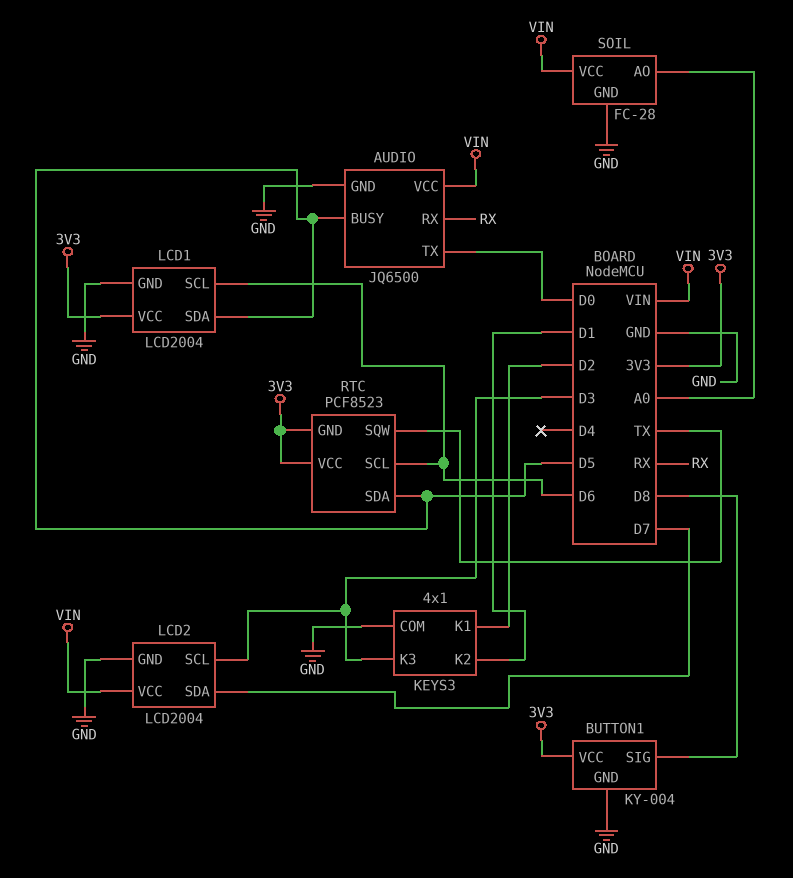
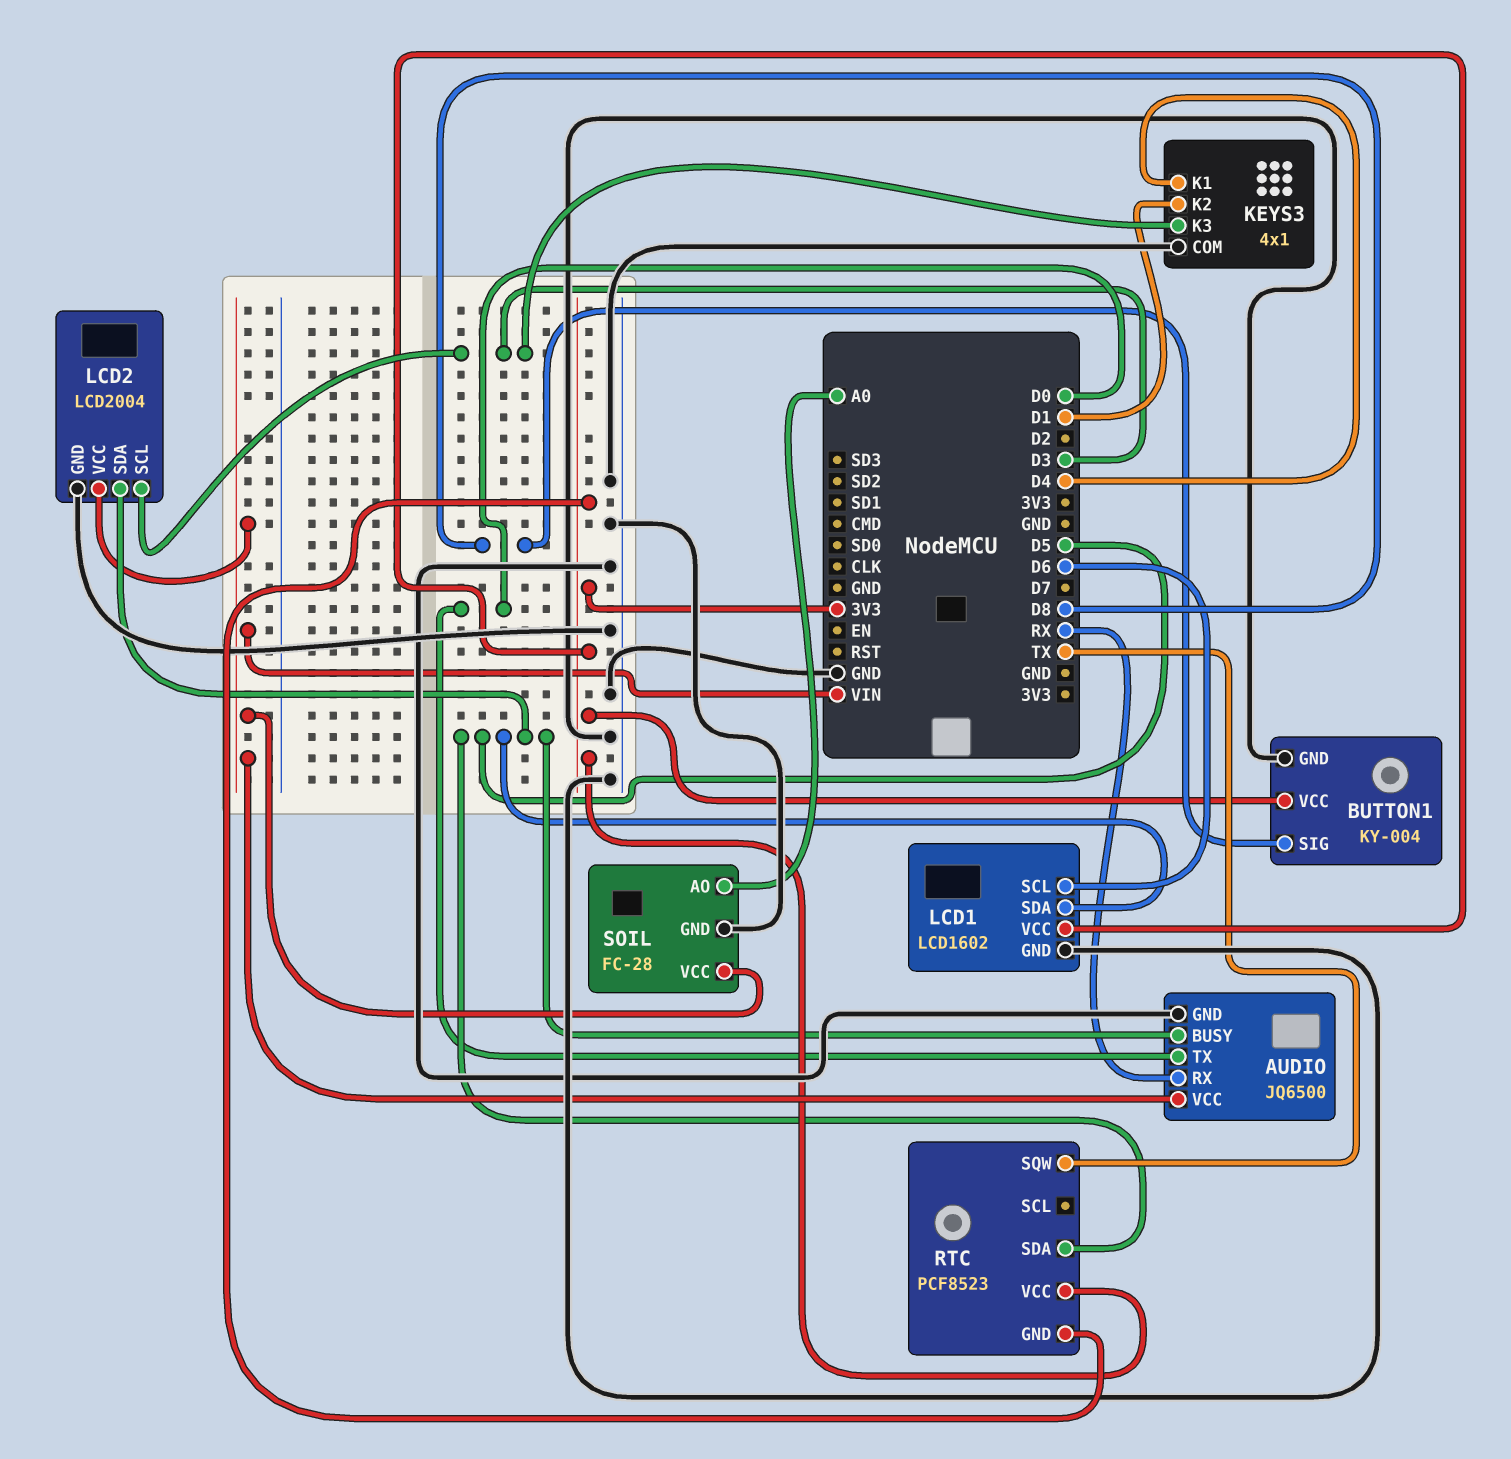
KEYS3 pin K1: D2 -> D4
LCD1: LCD2004 -> LCD1602
LCD2 pin SDA: D7 -> D5
RTC pin SCL: D6 -> none

